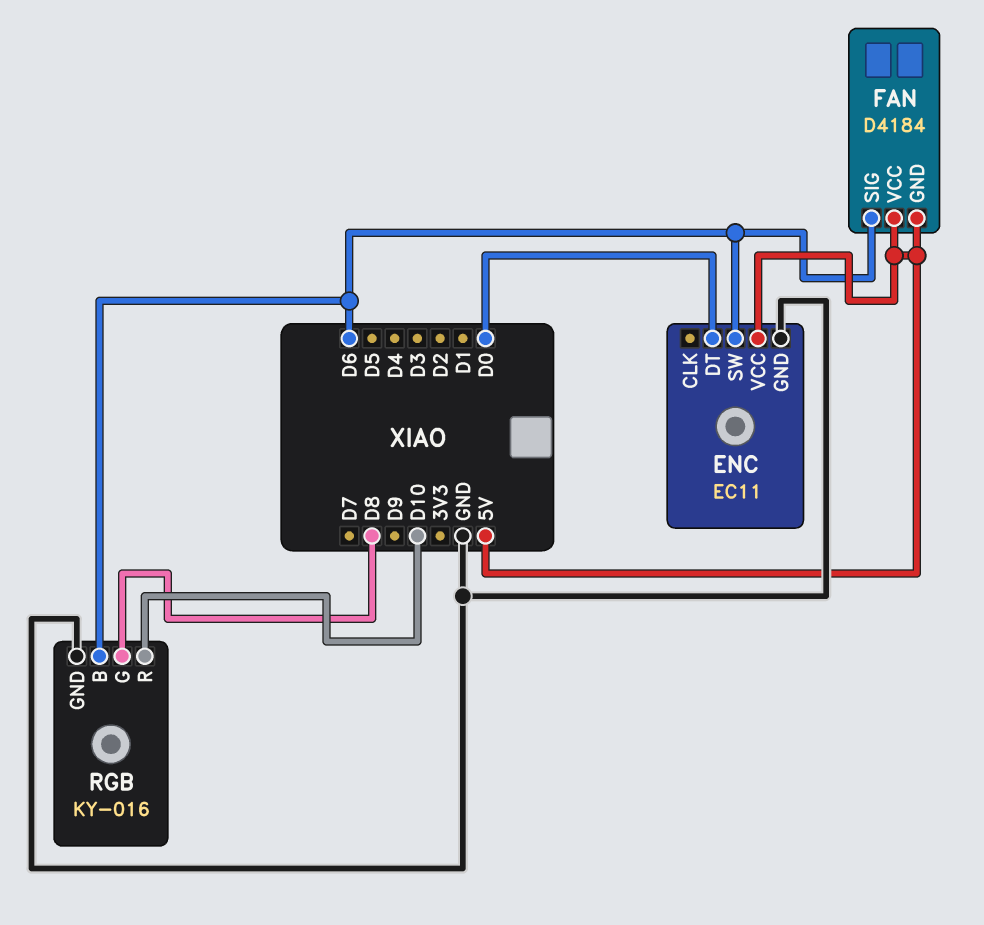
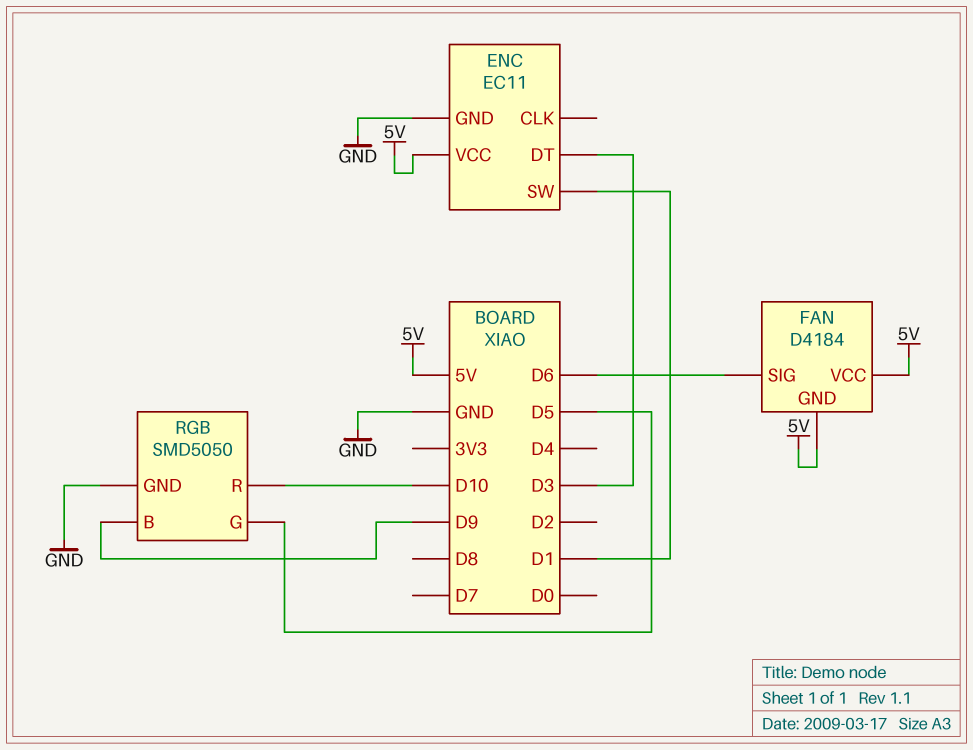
ENC pin DT: D0 -> D3
ENC pin SW: D6 -> D1
RGB: KY-016 -> SMD5050
RGB pin B: D6 -> D9
RGB pin G: D8 -> D5

